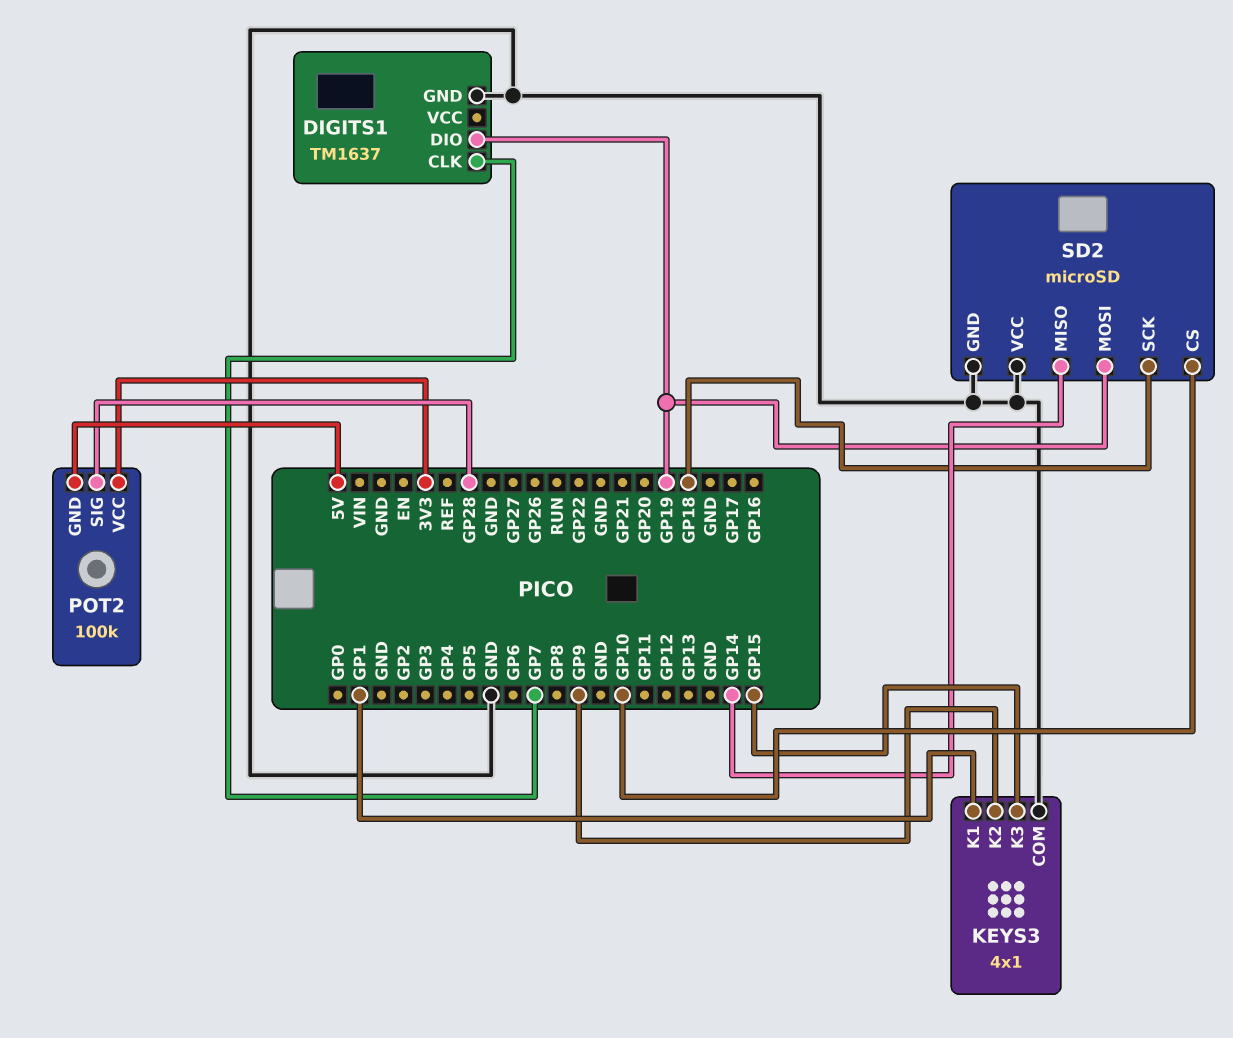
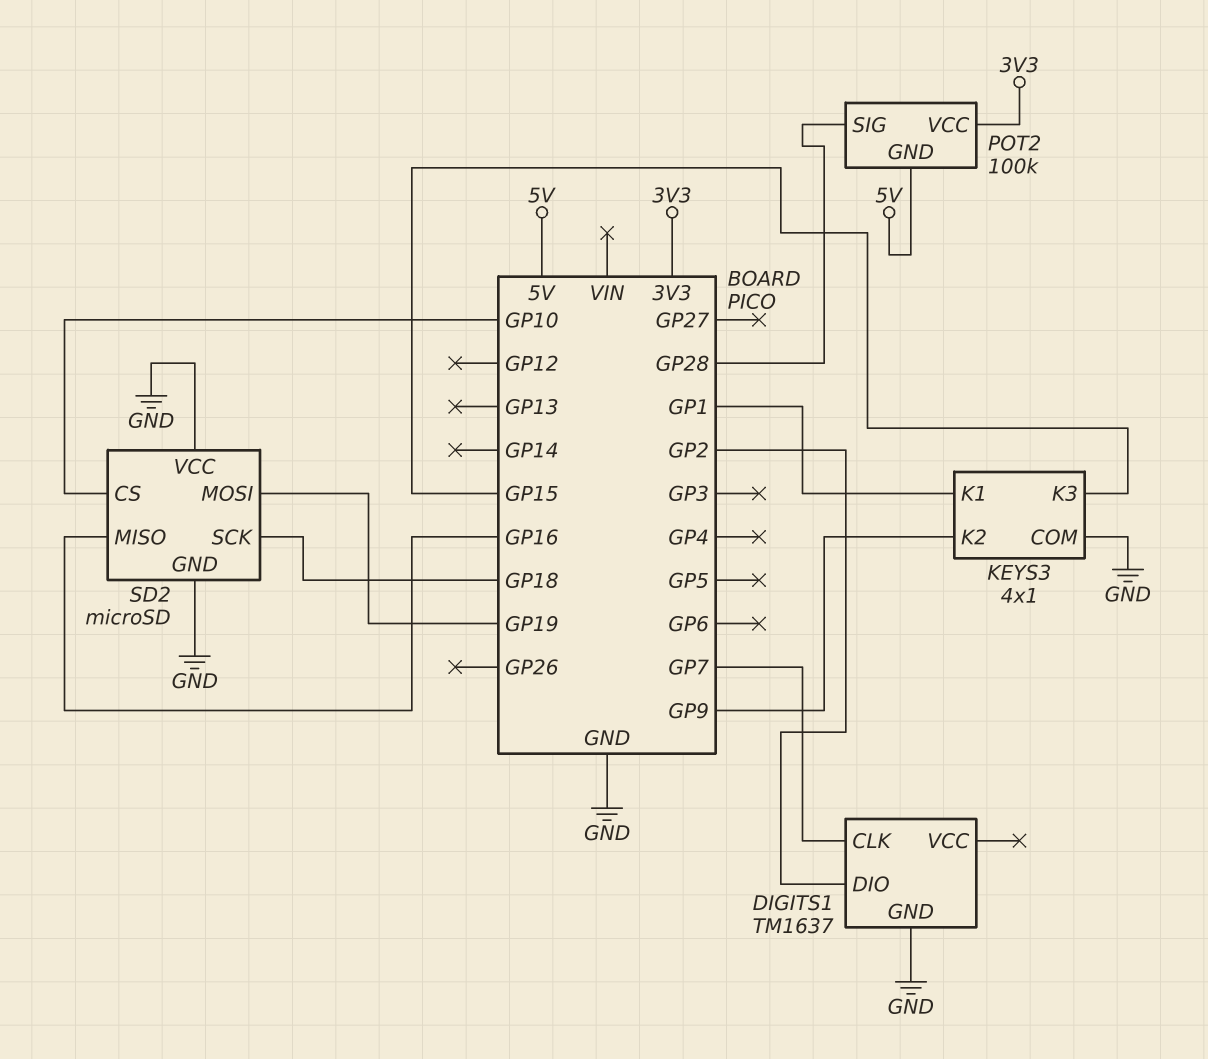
DIGITS1 pin DIO: GP19 -> GP2
SD2 pin MISO: GP14 -> GP16

